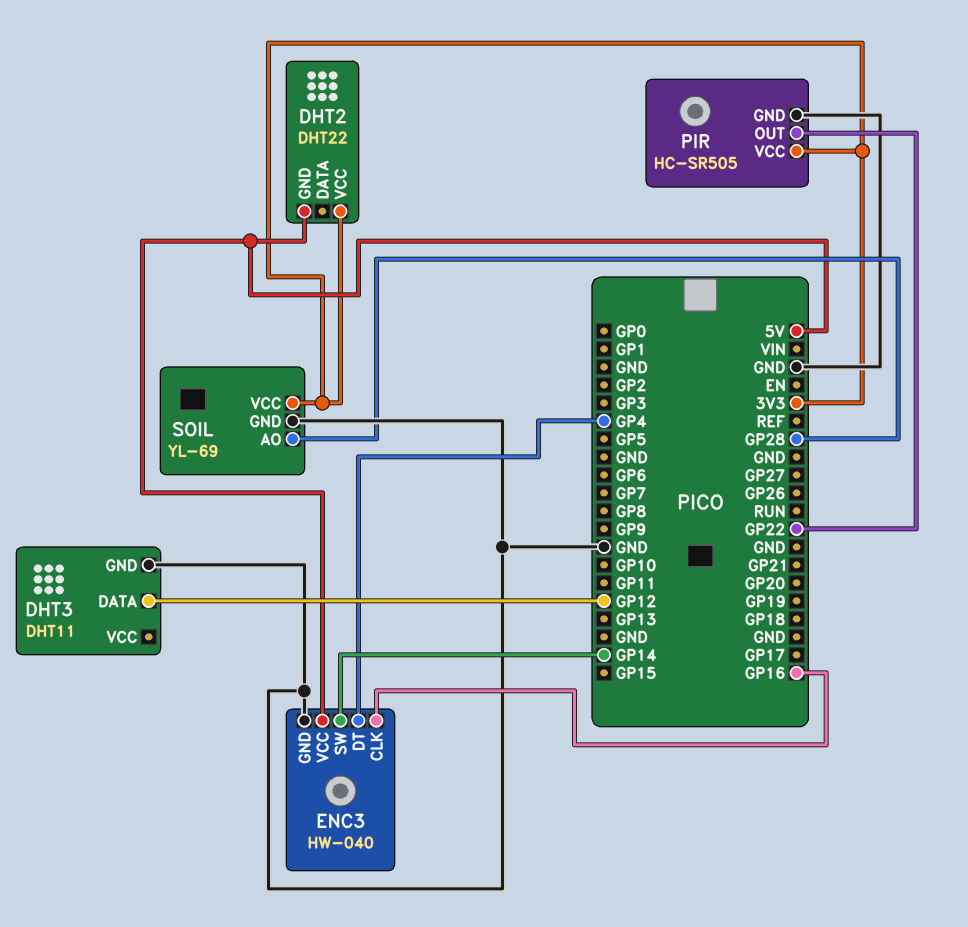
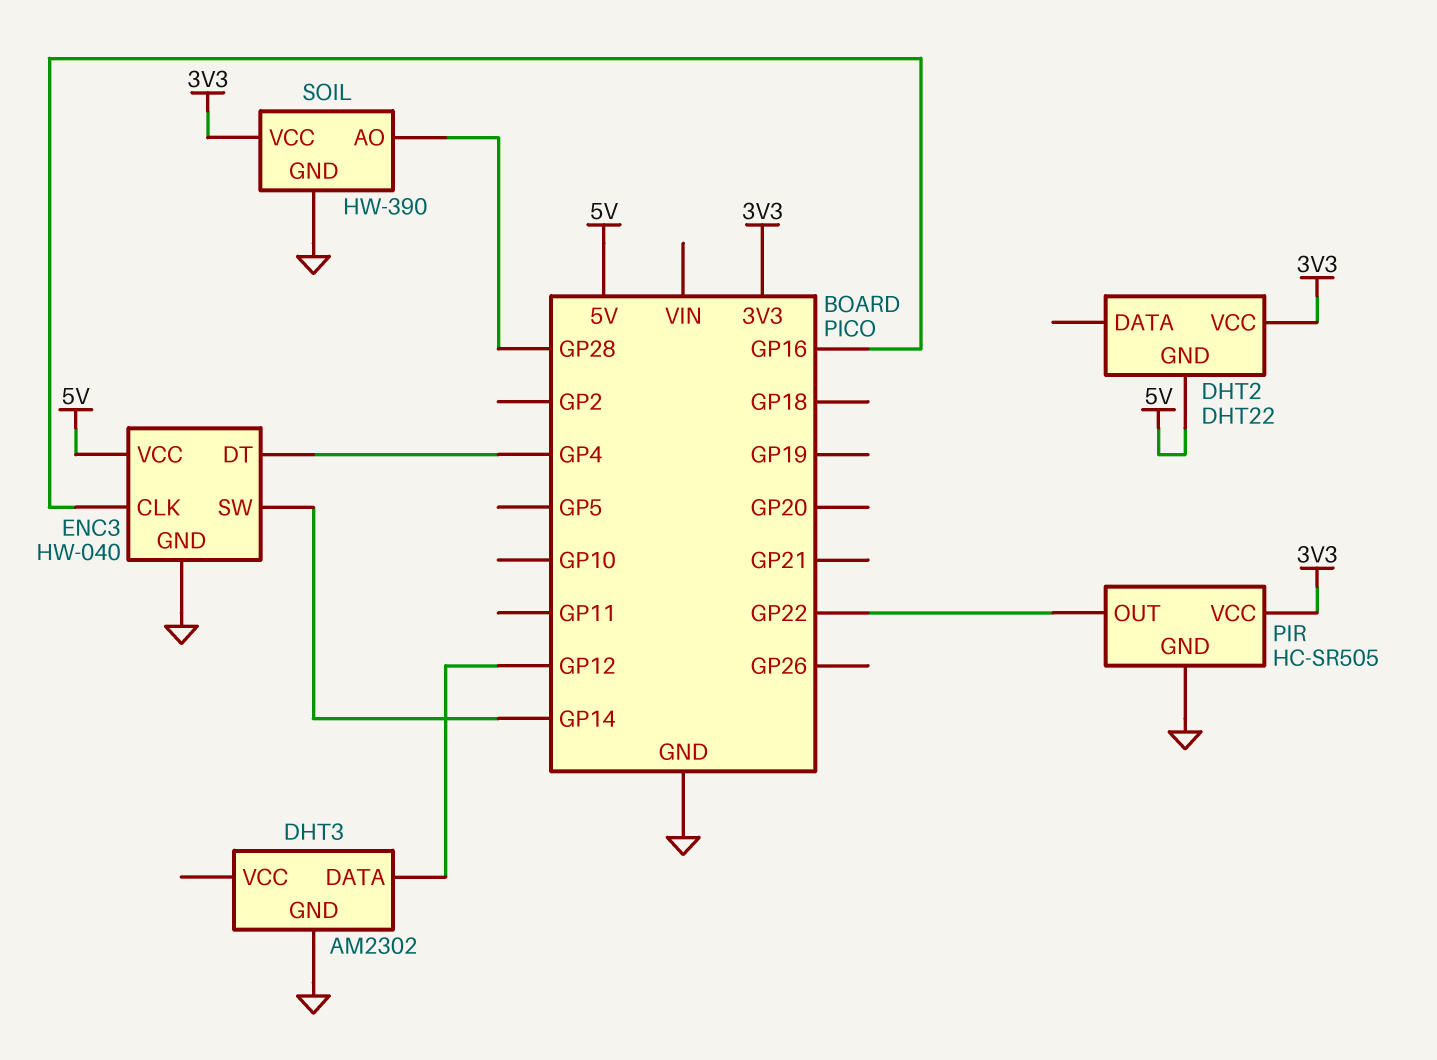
DHT3: DHT11 -> AM2302
SOIL: YL-69 -> HW-390

